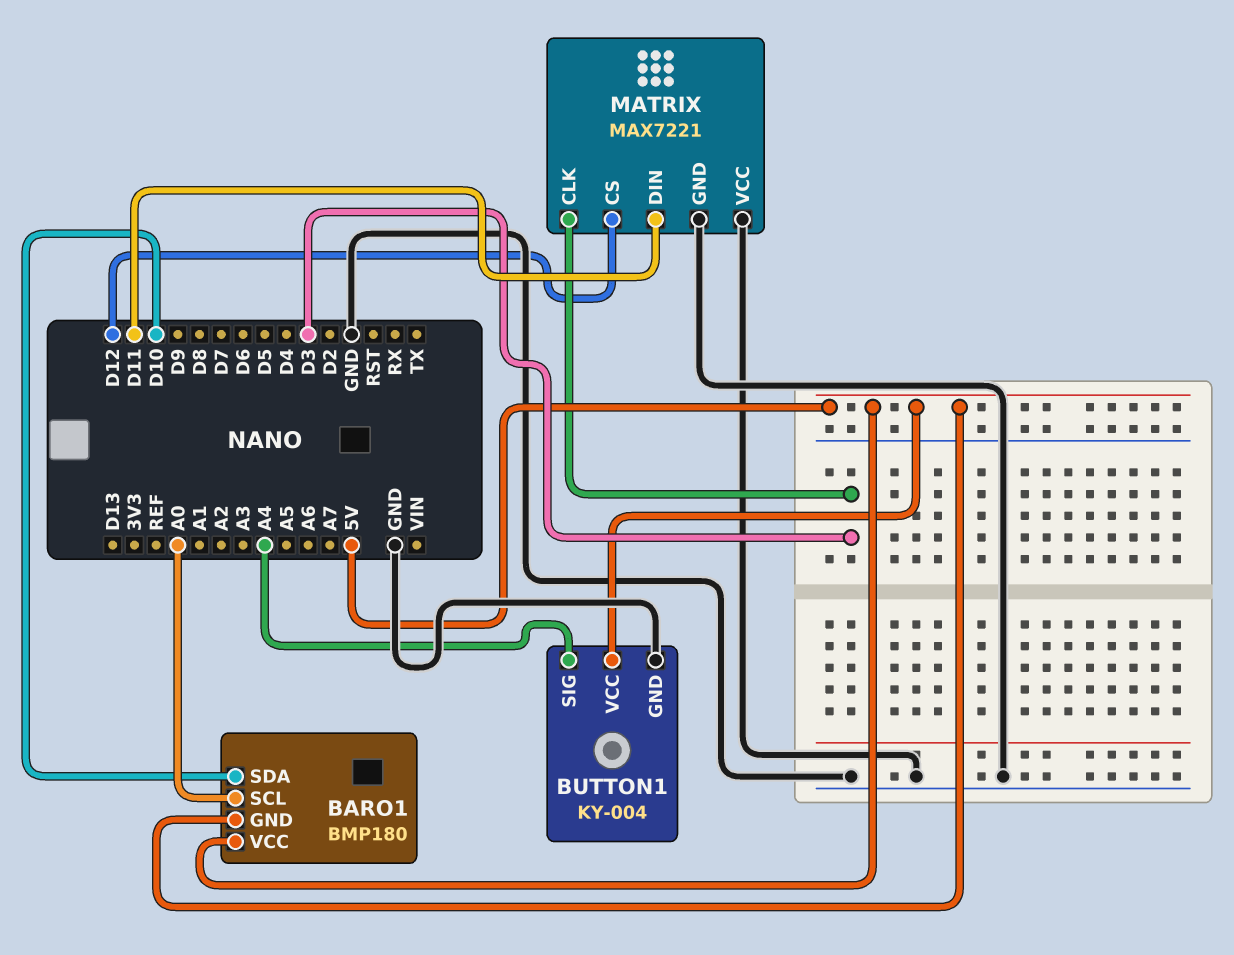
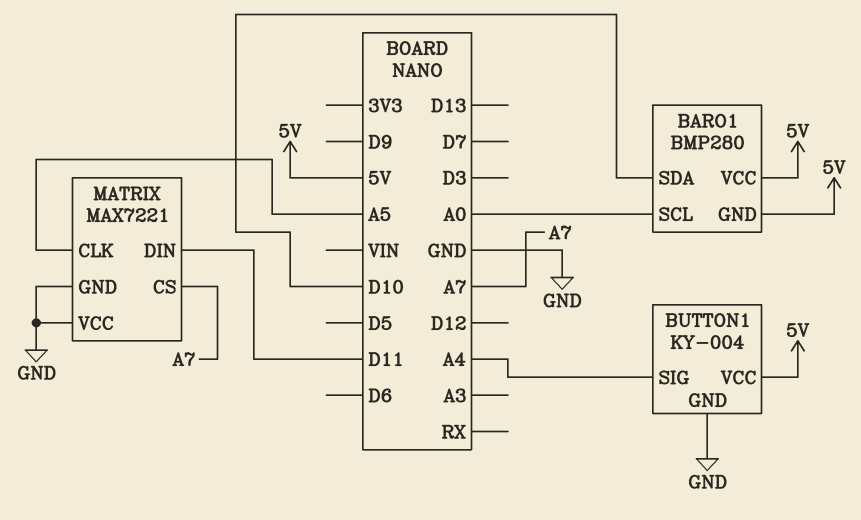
BARO1: BMP180 -> BMP280
MATRIX pin CLK: D3 -> A5
MATRIX pin CS: D12 -> A7

